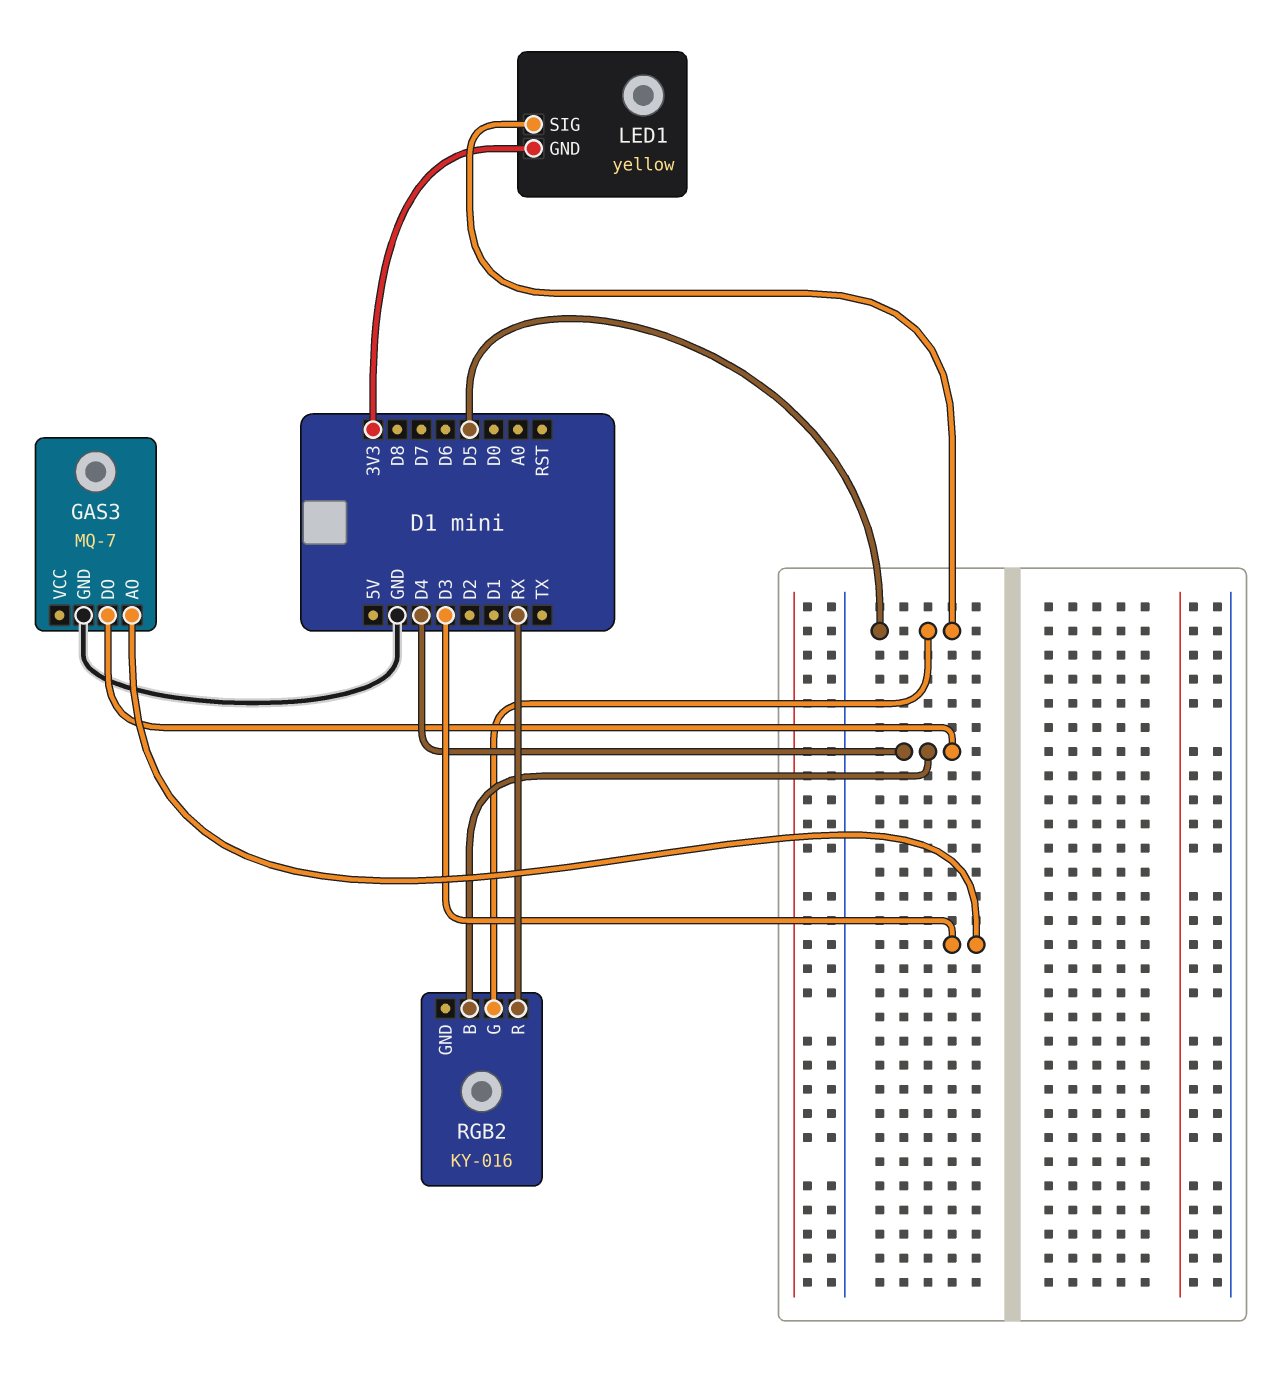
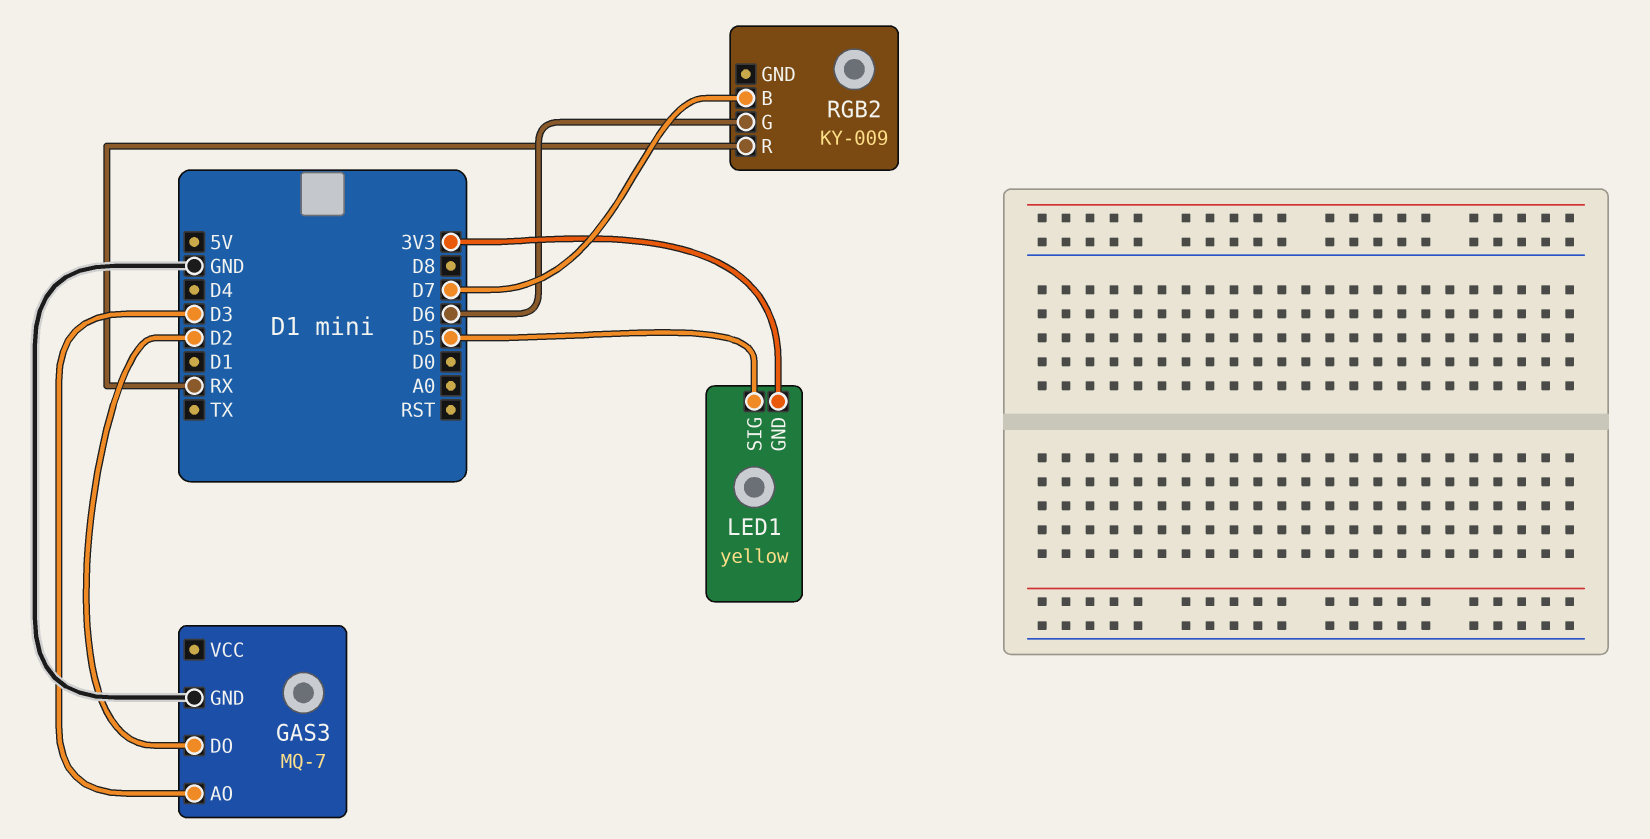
GAS3 pin DO: D4 -> D2
RGB2: KY-016 -> KY-009
RGB2 pin B: D4 -> D7
RGB2 pin G: D5 -> D6

